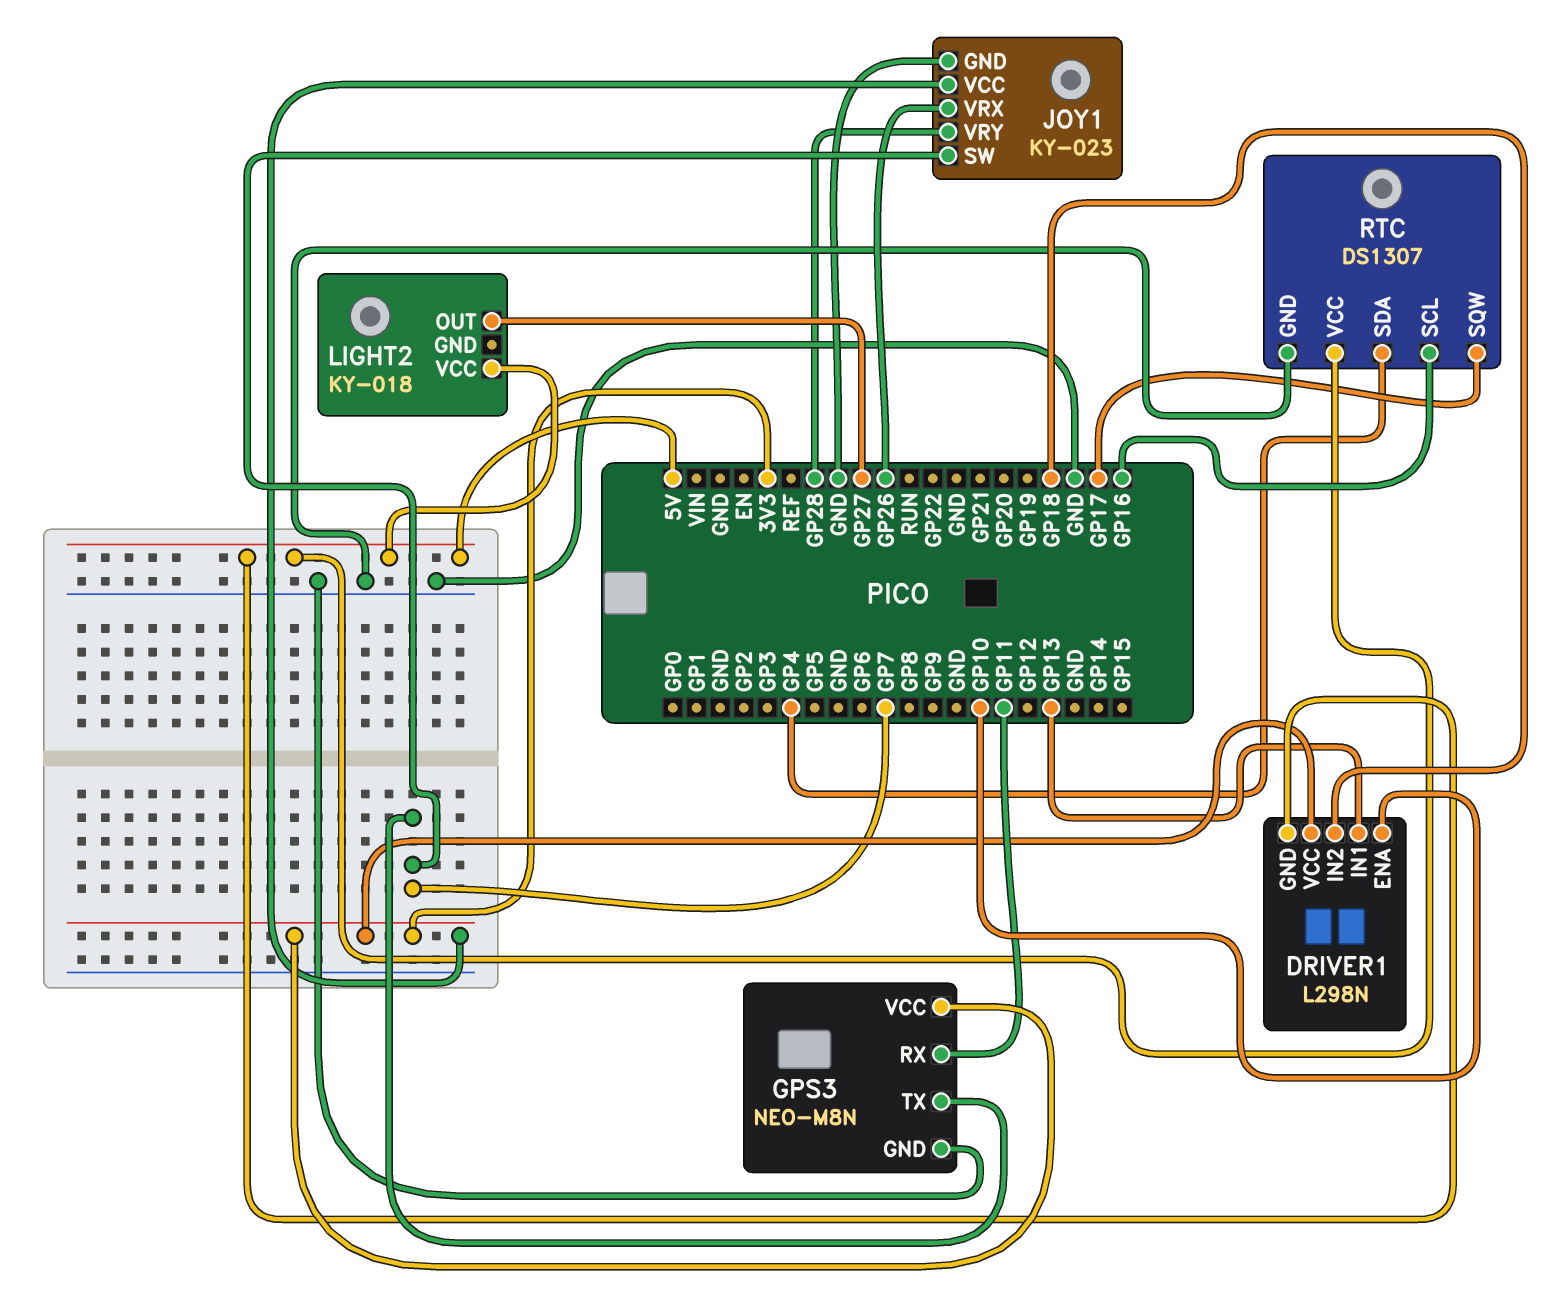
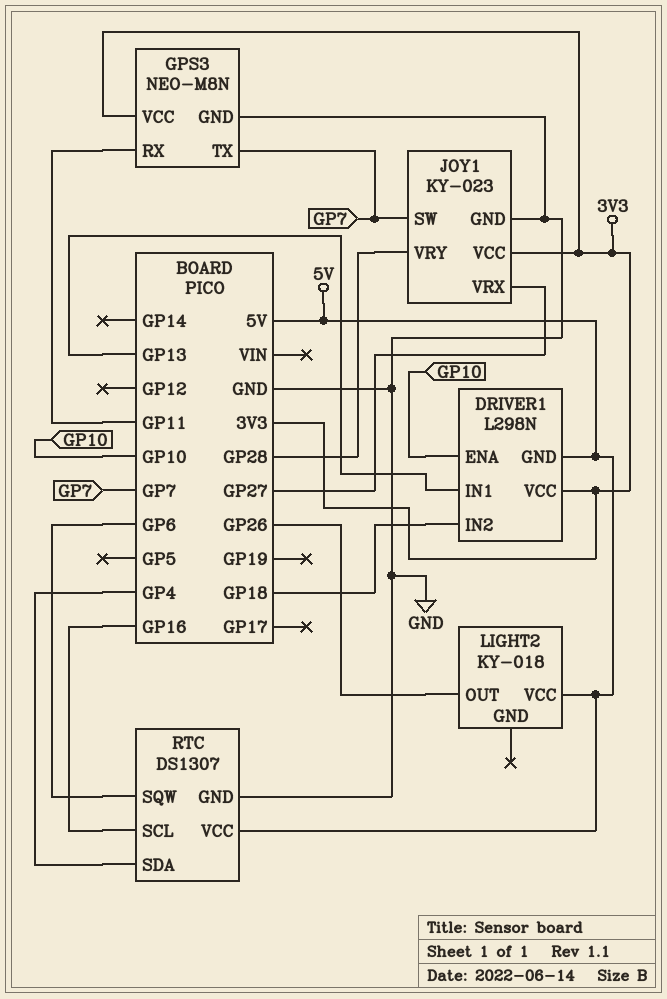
JOY1 pin VRX: GP26 -> GP27
LIGHT2 pin OUT: GP27 -> GP26
RTC pin SQW: GP17 -> GP6

